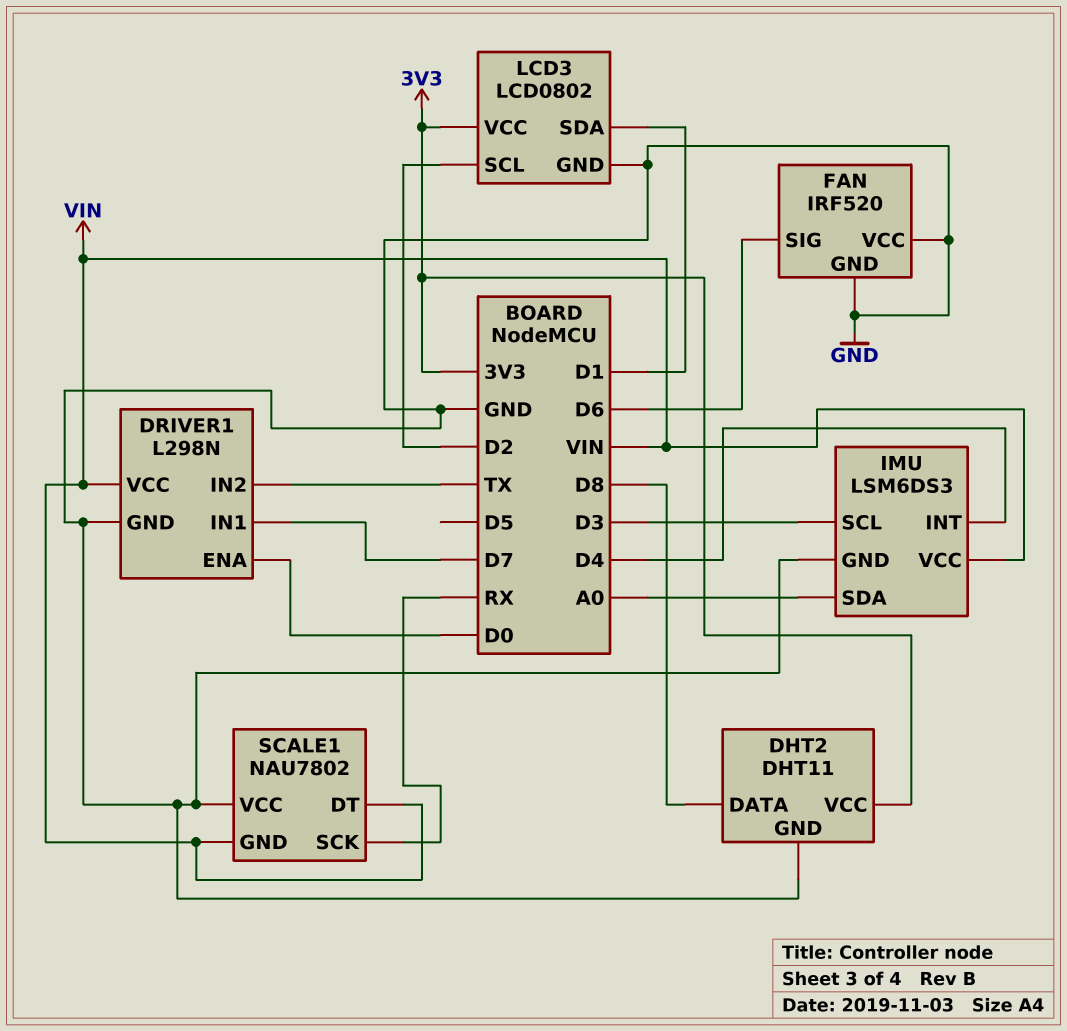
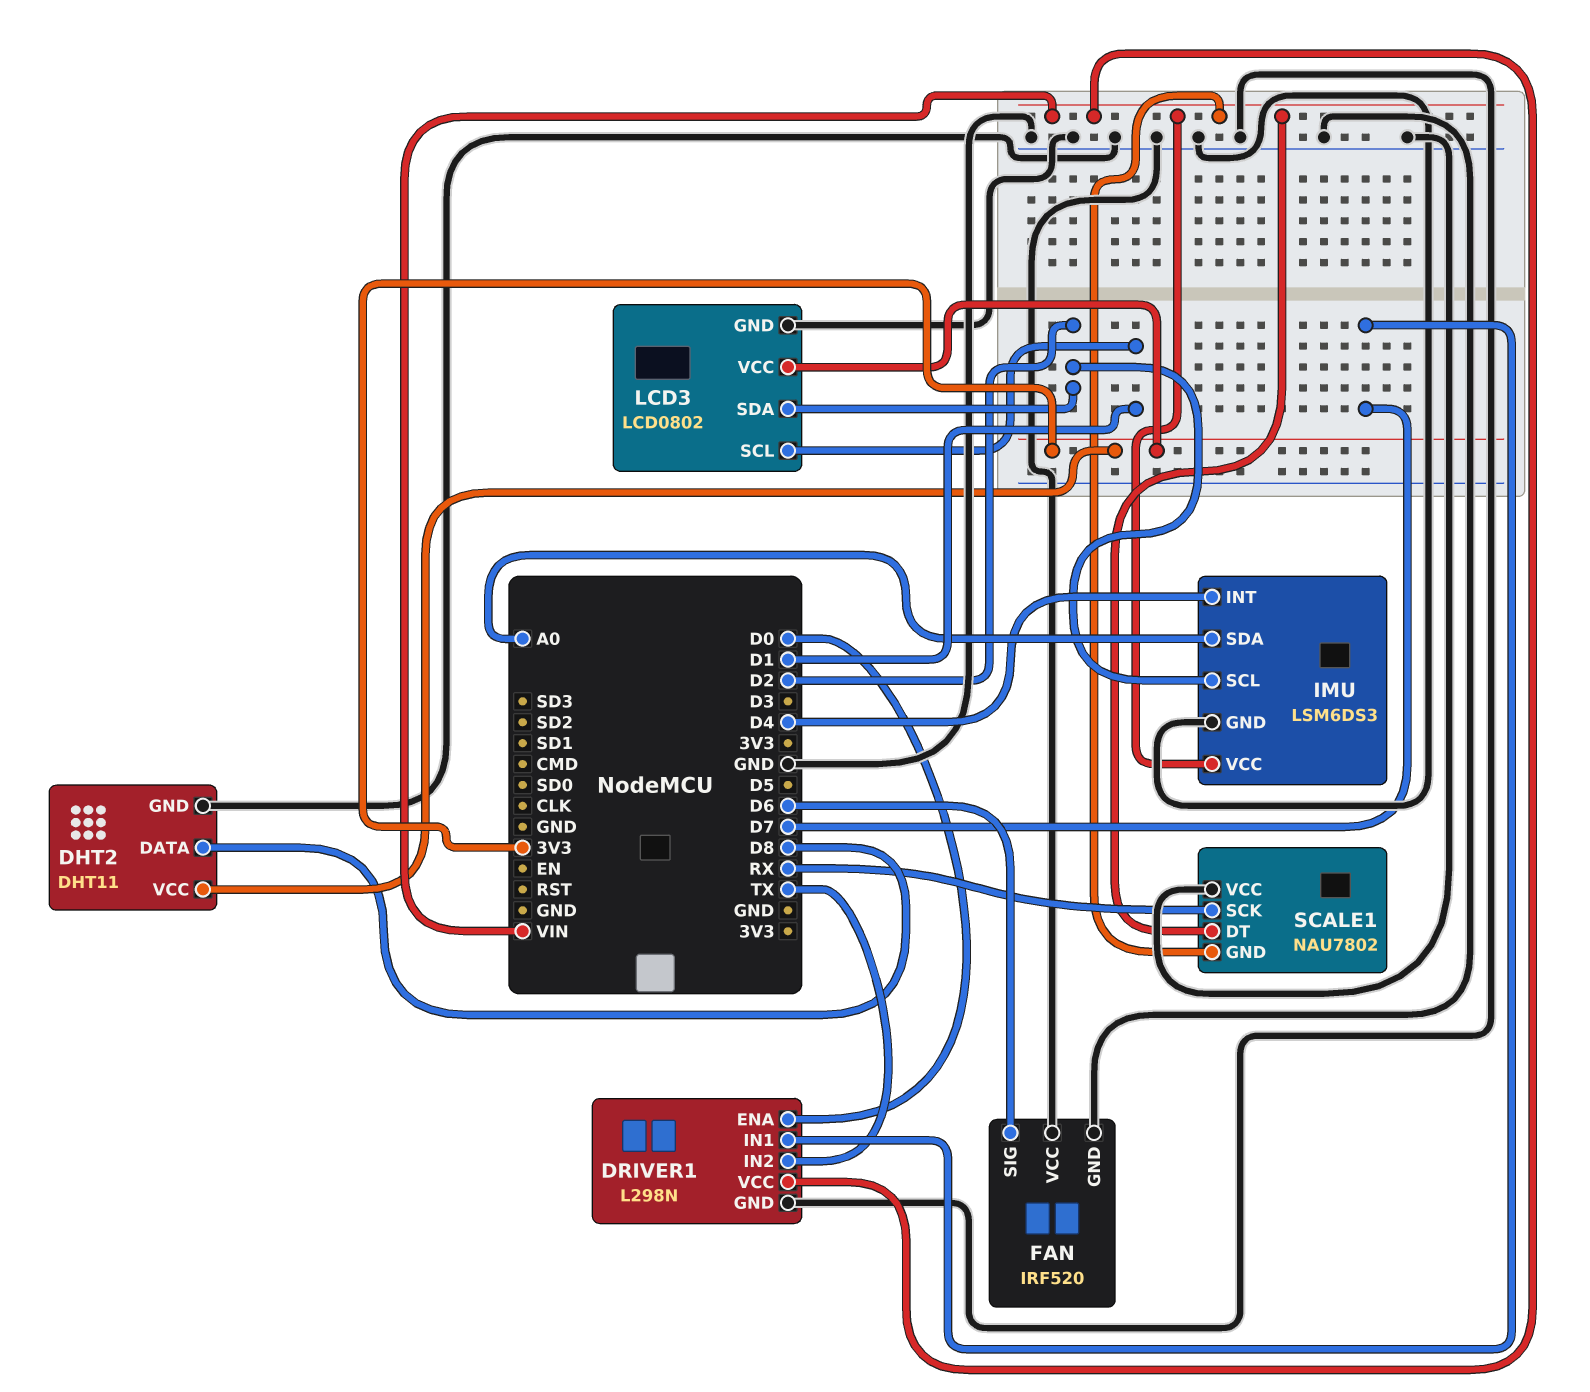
IMU pin SCL: D3 -> D2
LCD3 pin SCL: D2 -> D1
LCD3 pin SDA: D1 -> D2

